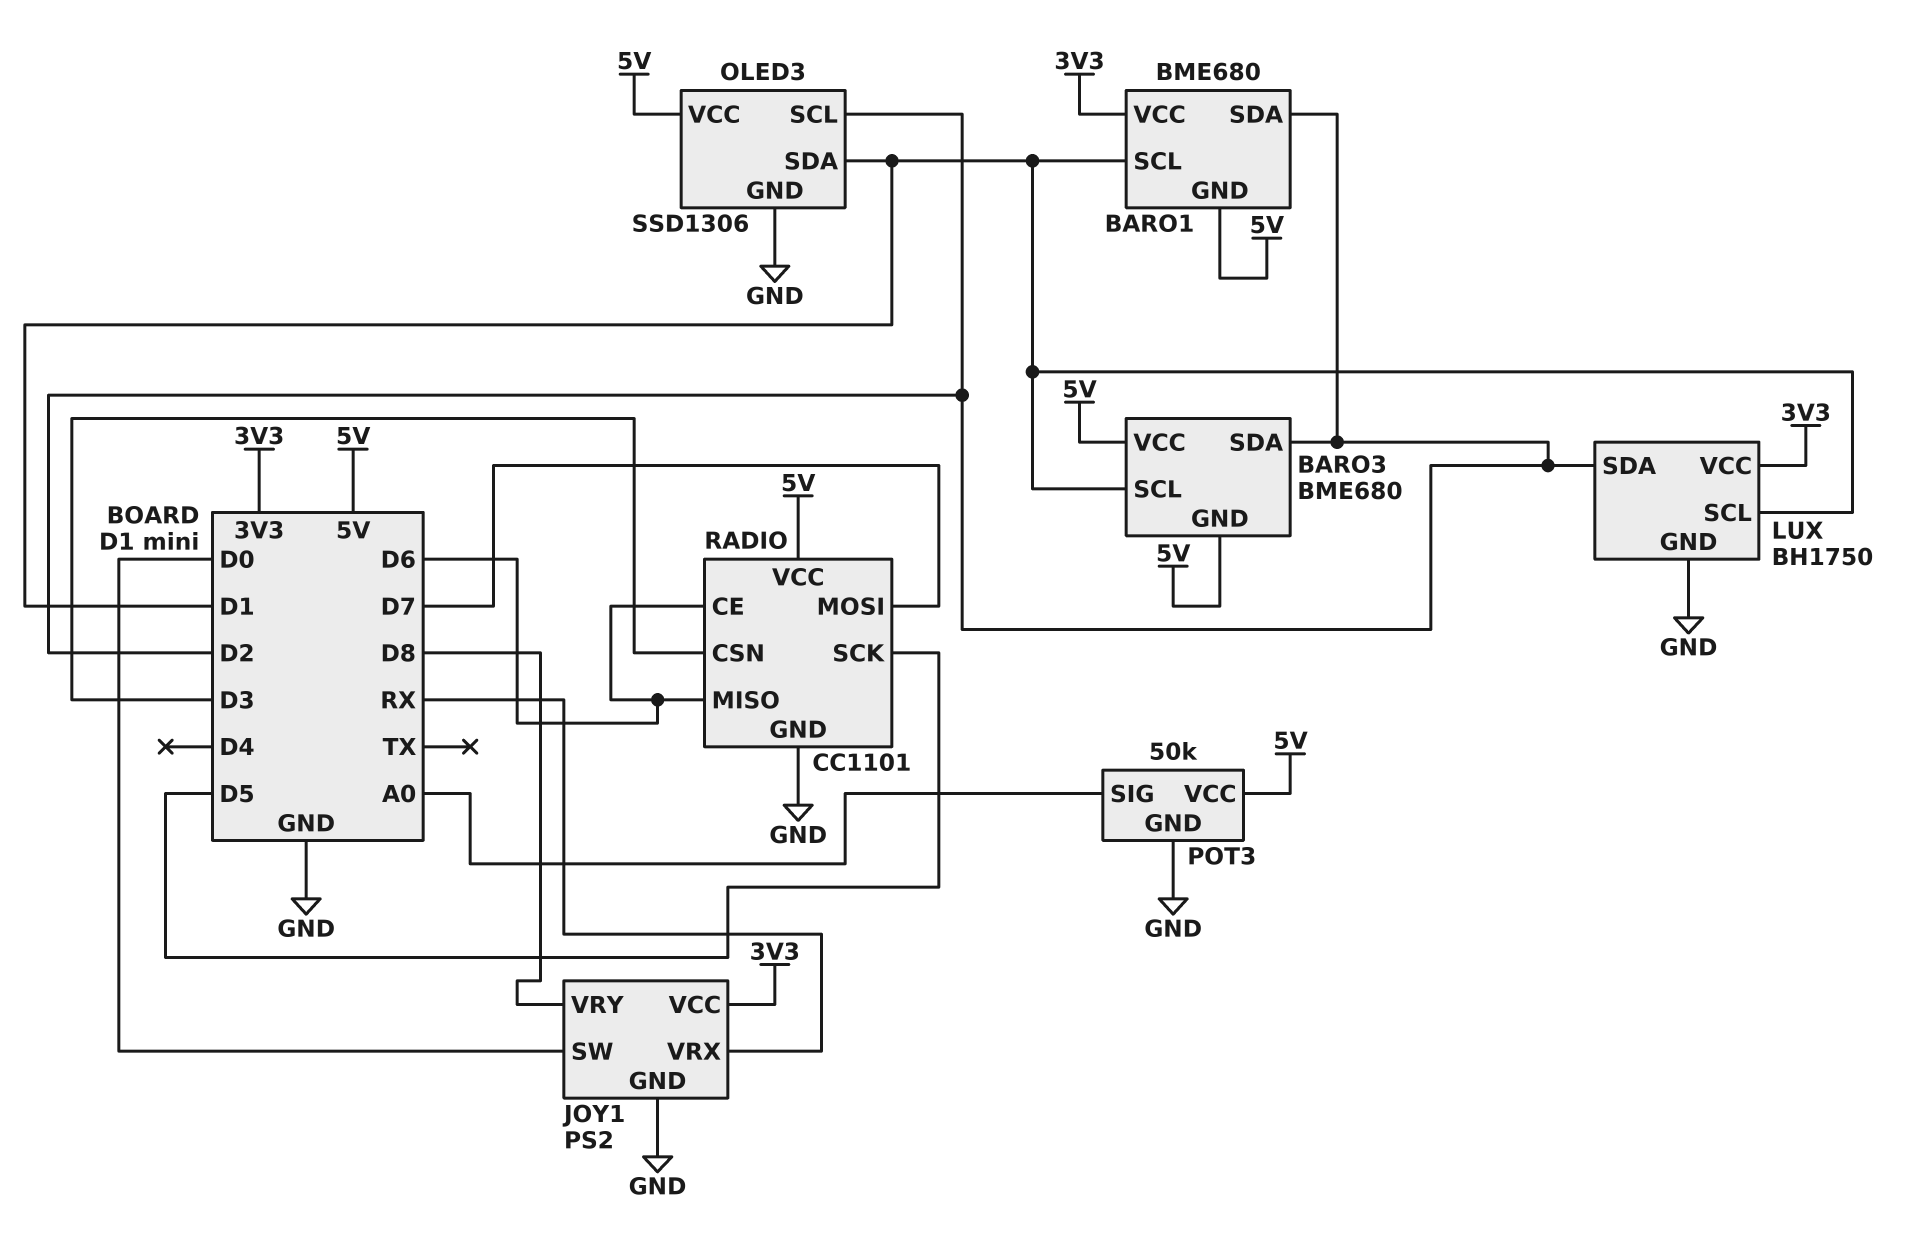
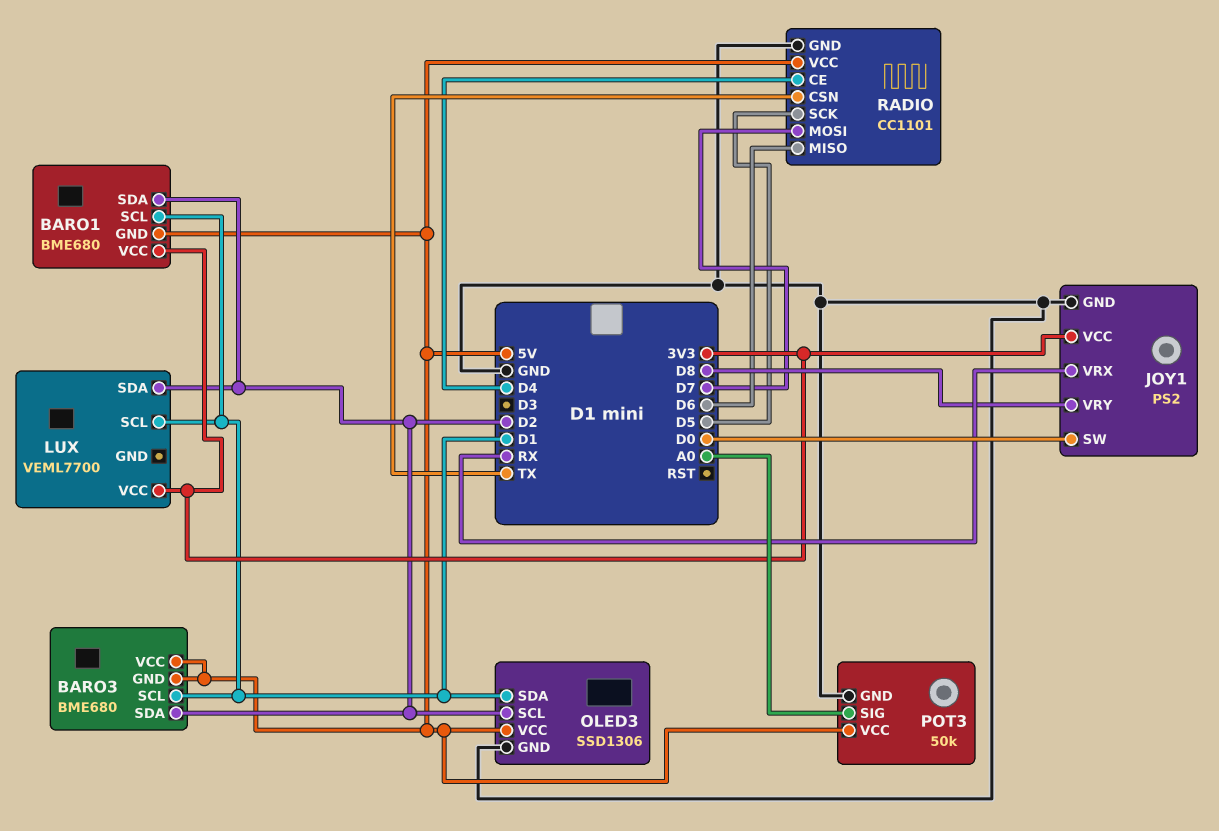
LUX: BH1750 -> VEML7700
LUX pin GND: GND -> none
RADIO pin CE: D6 -> D4
RADIO pin CSN: D3 -> TX

